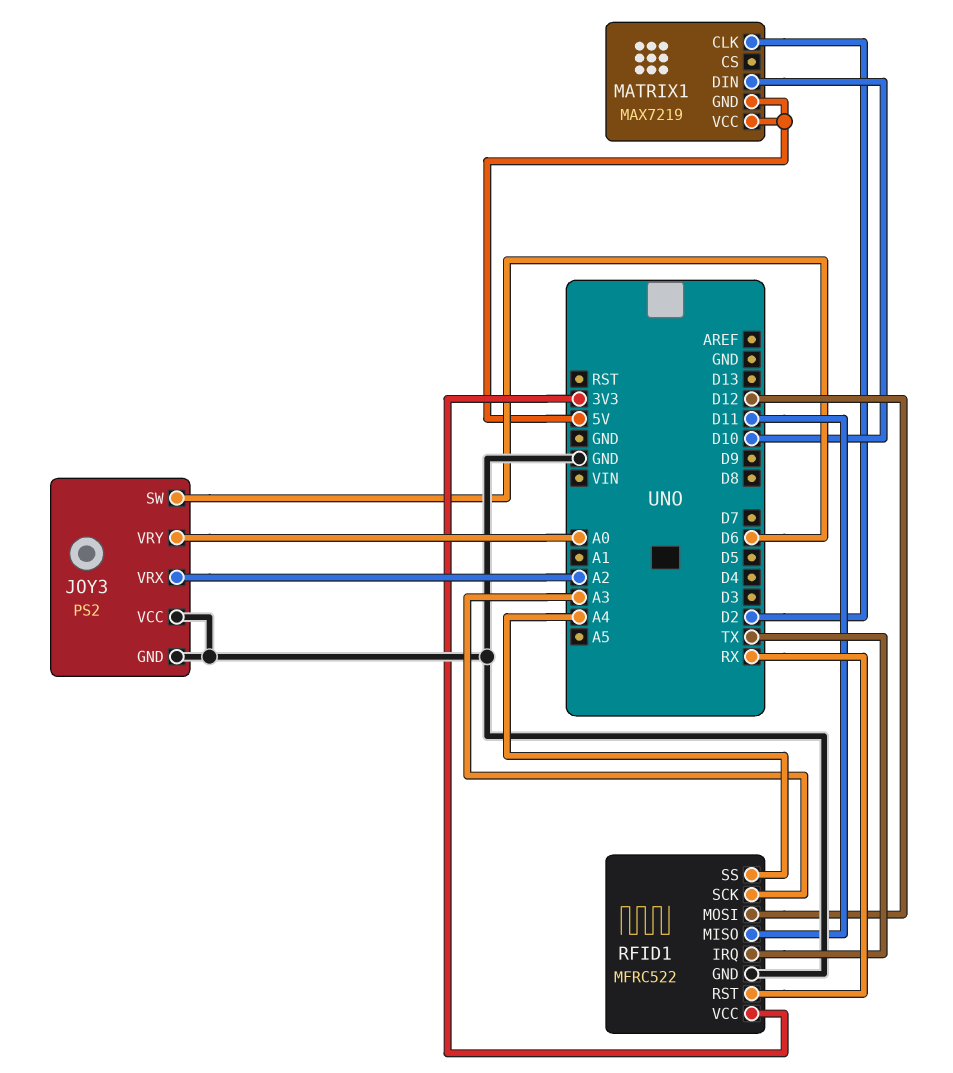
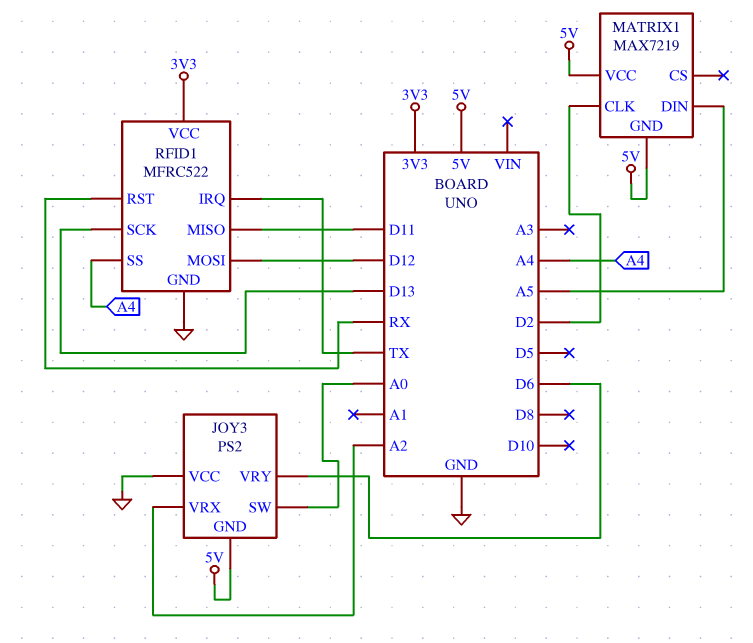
JOY3 pin GND: GND -> 5V
JOY3 pin SW: D6 -> A0
JOY3 pin VRY: A0 -> D6
MATRIX1 pin DIN: D10 -> A5
RFID1 pin SCK: A3 -> D13

